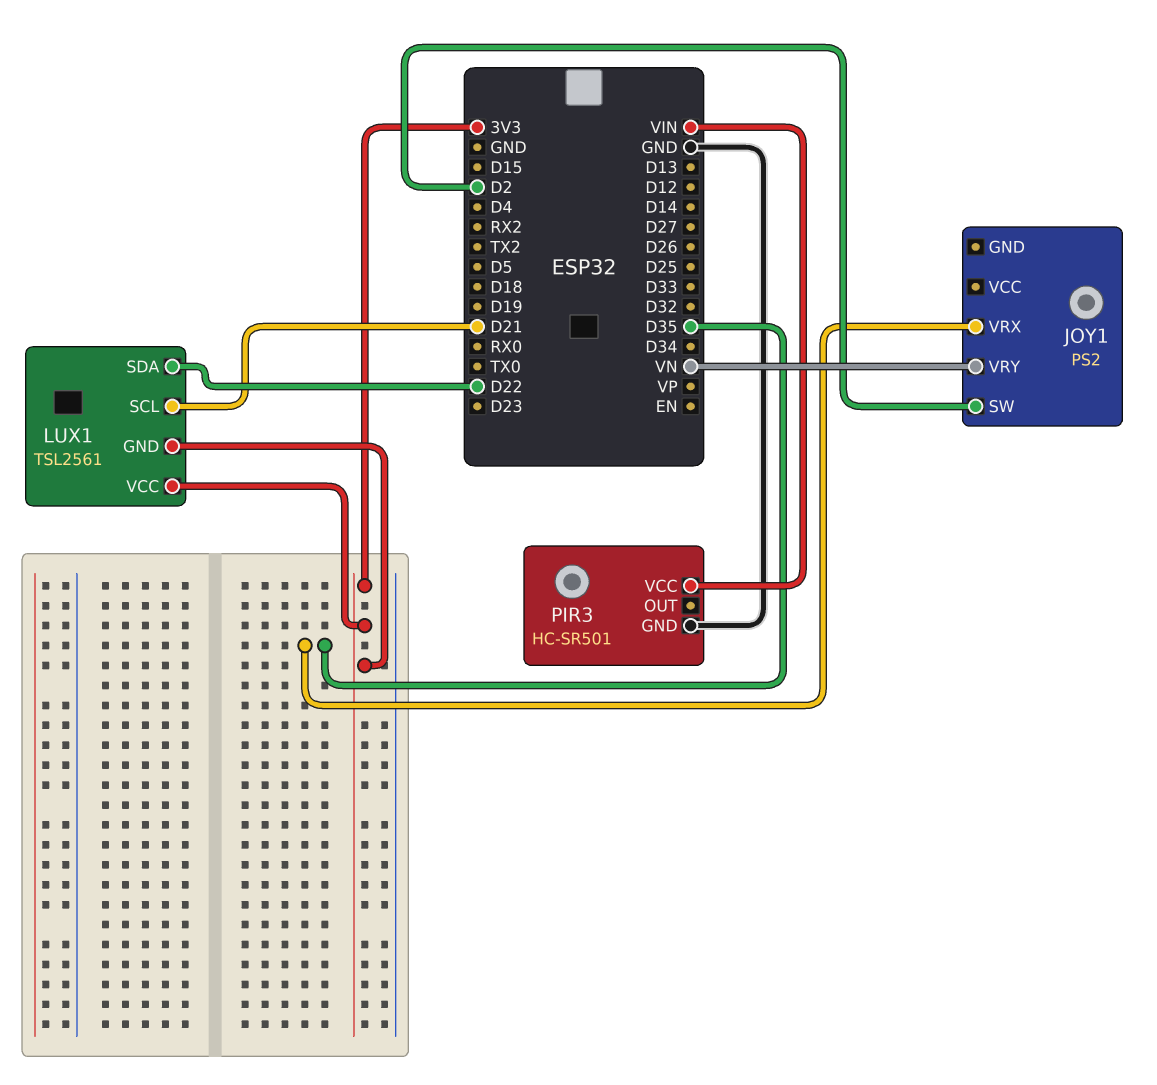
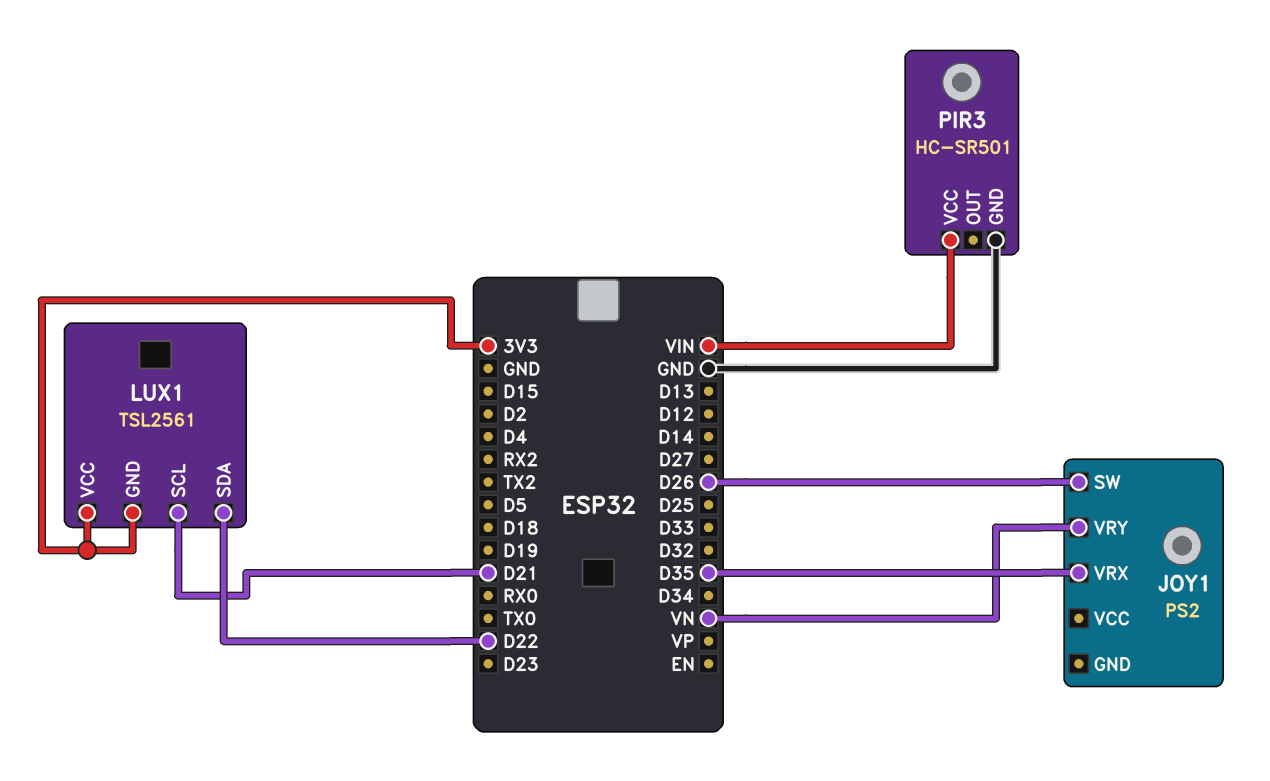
JOY1 pin SW: D2 -> D26

